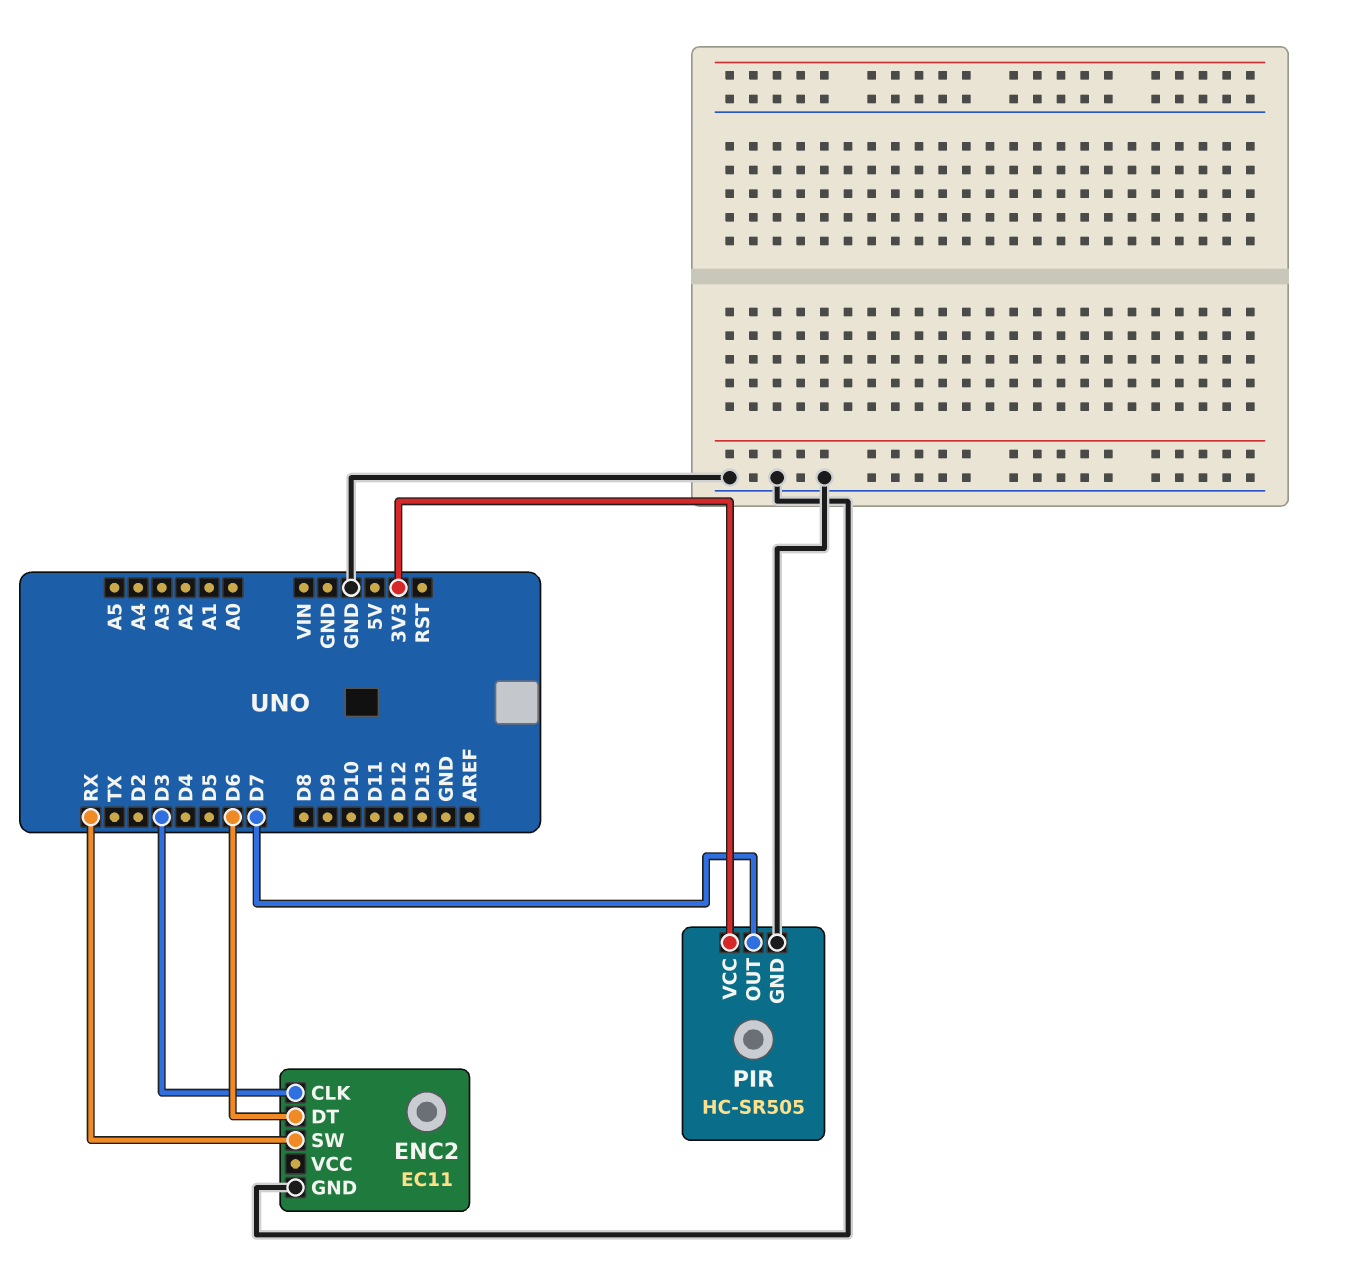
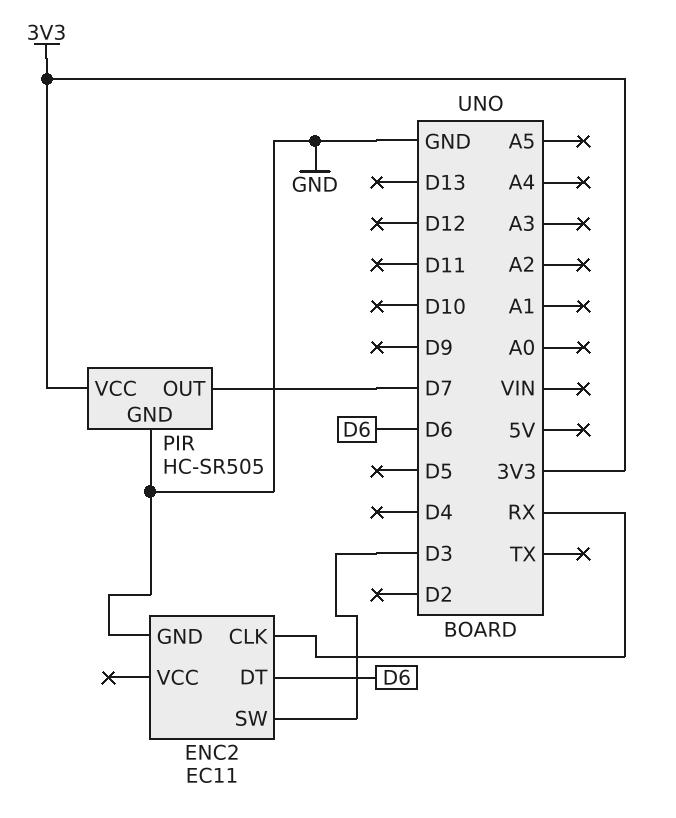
ENC2 pin CLK: D3 -> RX
ENC2 pin SW: RX -> D3

